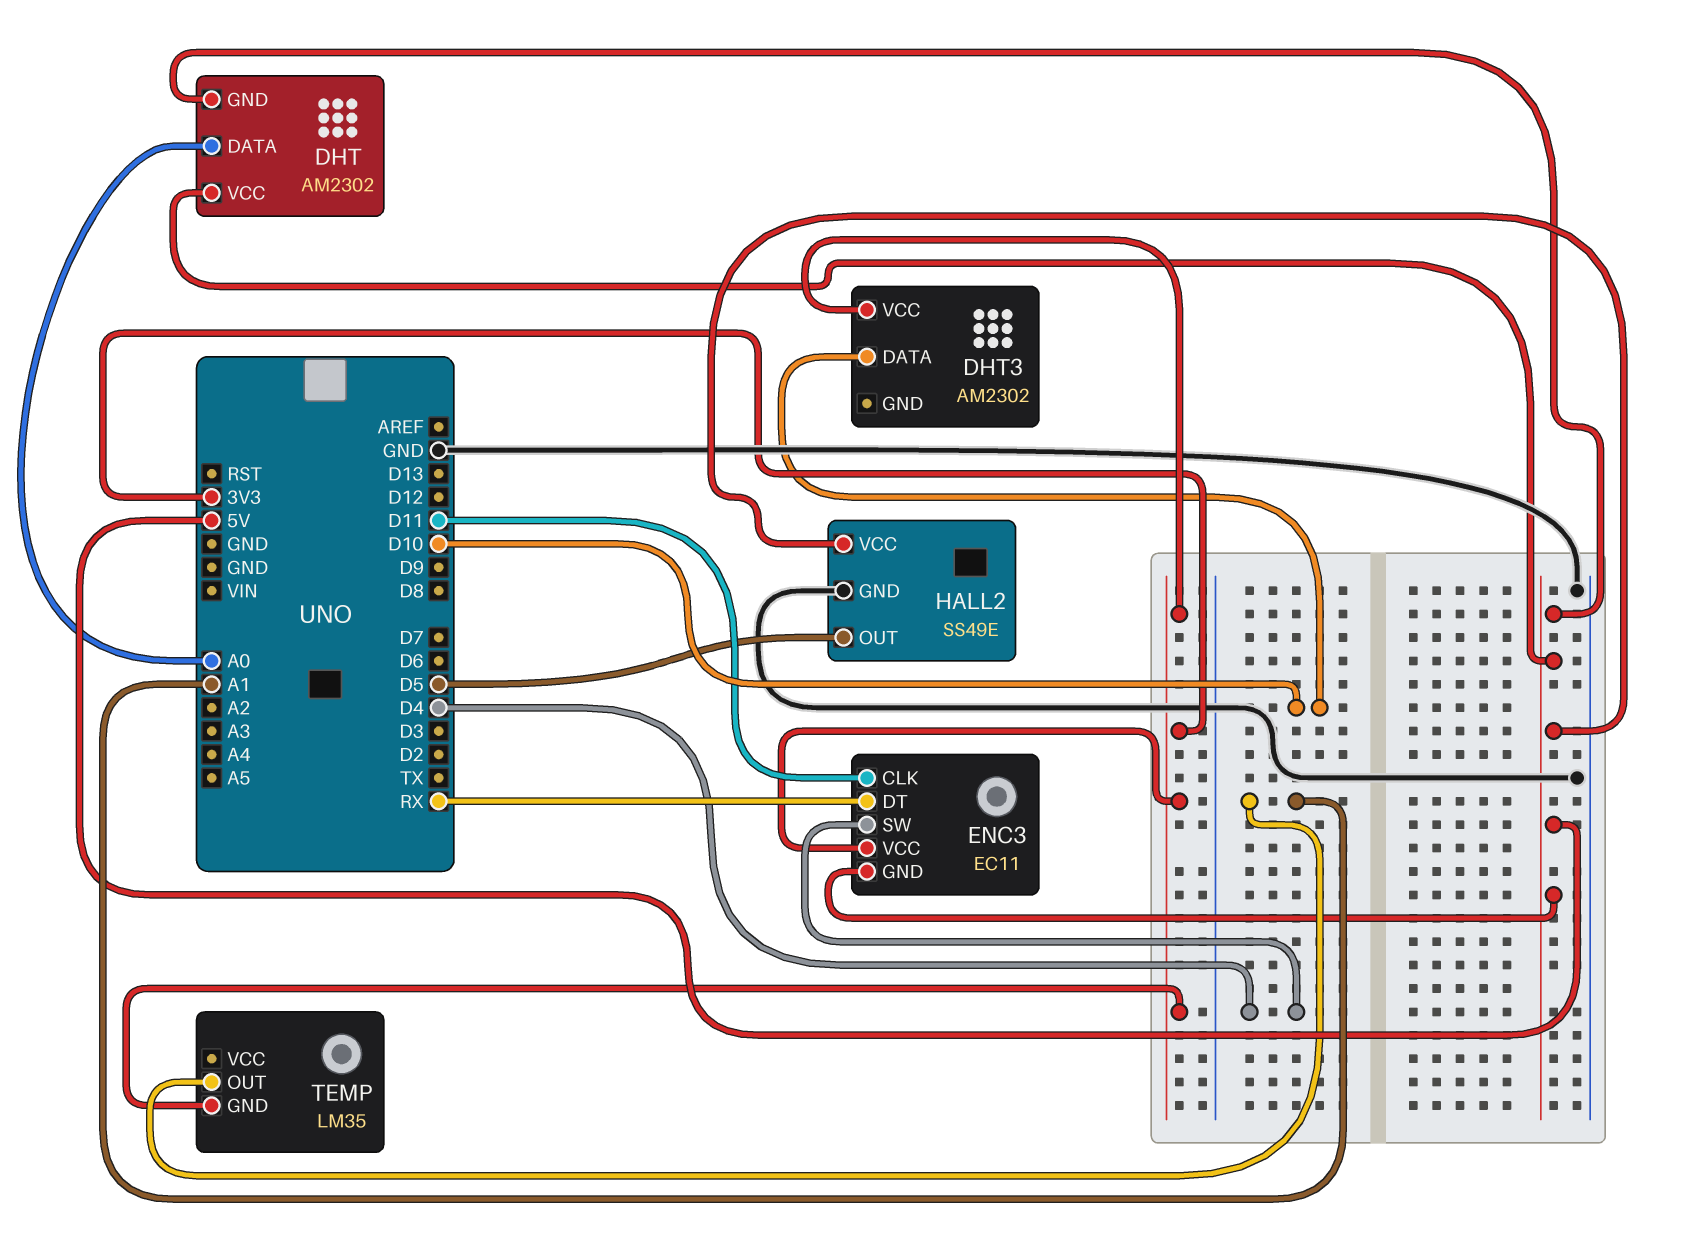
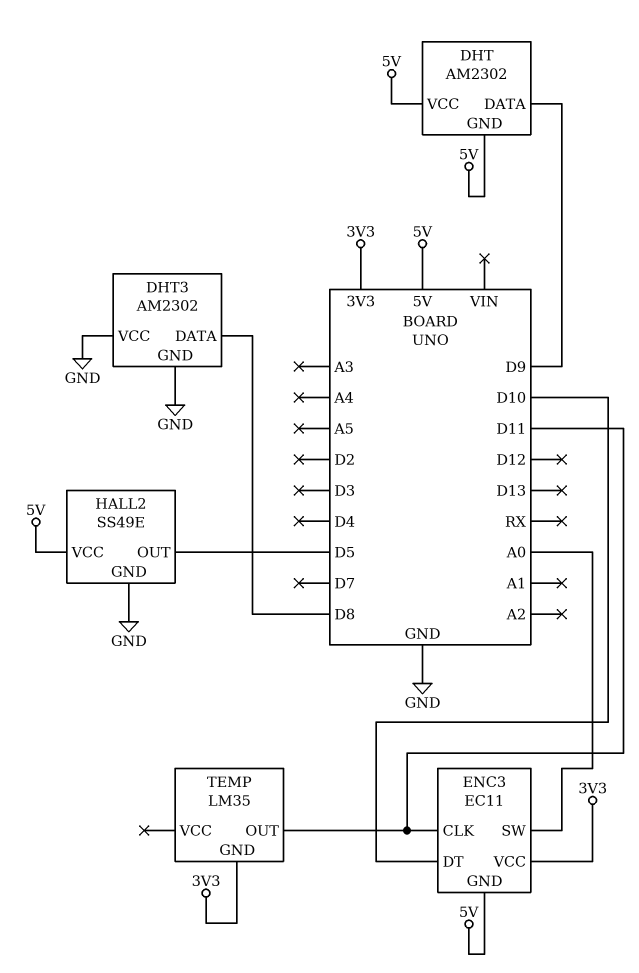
DHT pin DATA: A0 -> D9
DHT3 pin DATA: D10 -> D8
DHT3 pin GND: none -> GND
DHT3 pin VCC: 3V3 -> GND
ENC3 pin DT: RX -> D10
ENC3 pin SW: D4 -> A0
TEMP pin OUT: A1 -> D11

